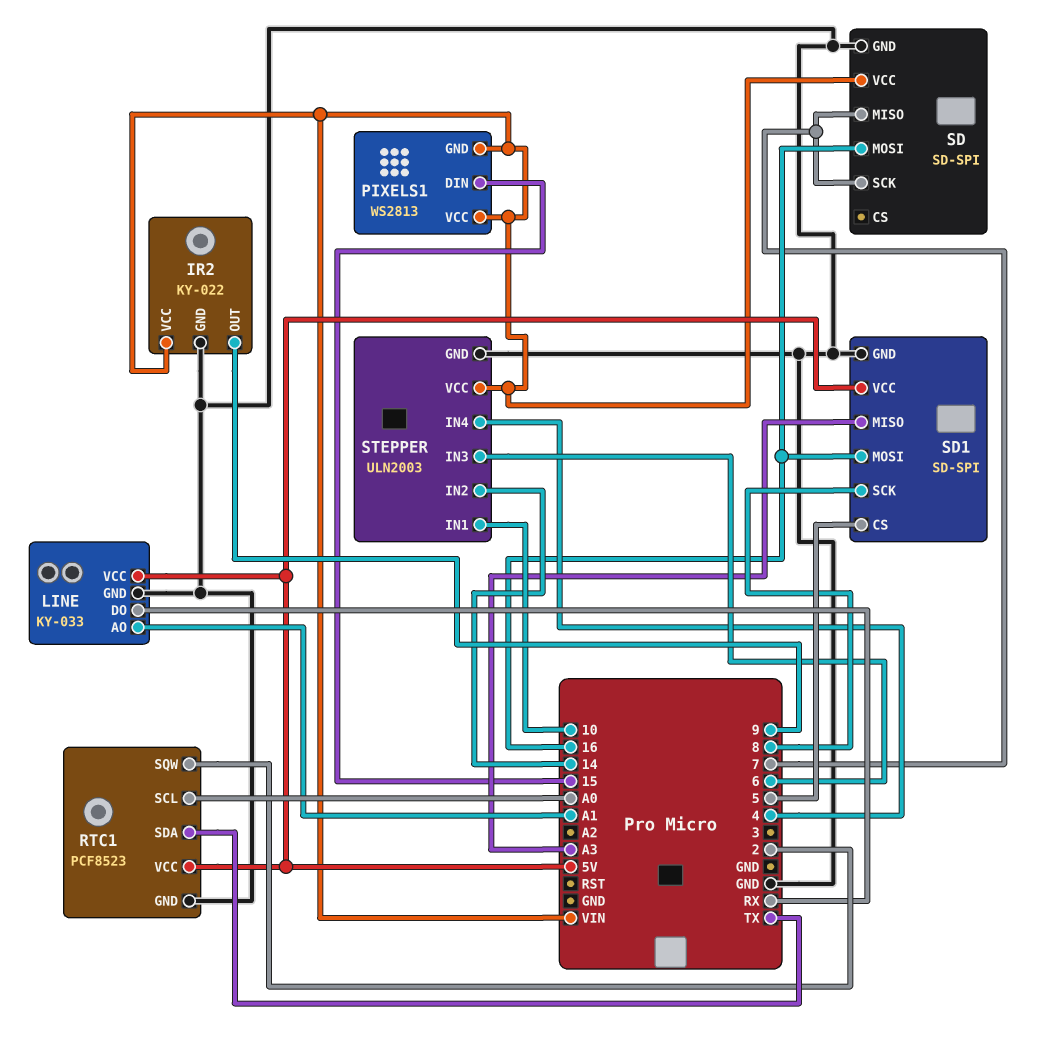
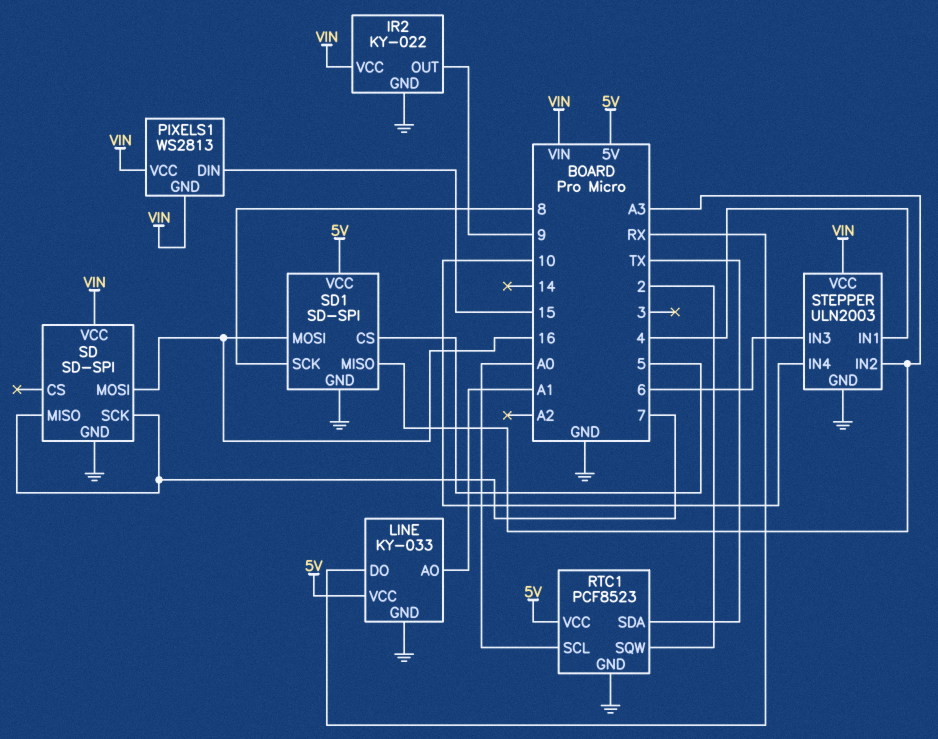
STEPPER pin IN1: 10 -> 4
STEPPER pin IN2: 14 -> A3
STEPPER pin IN4: 4 -> 10

